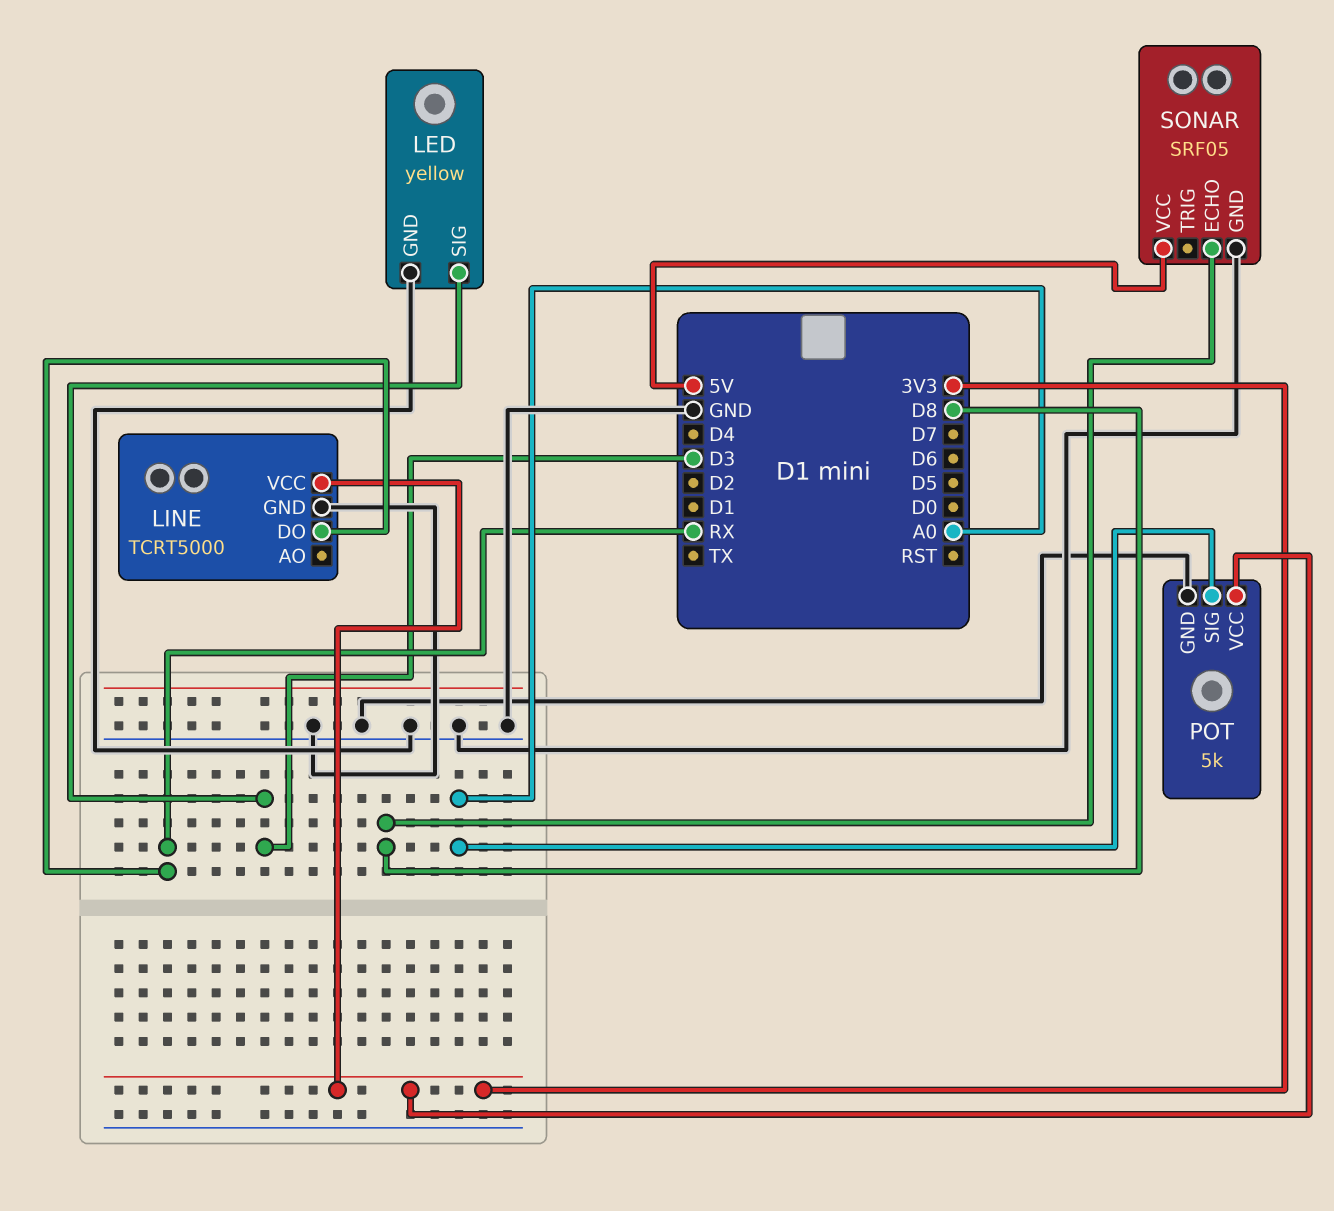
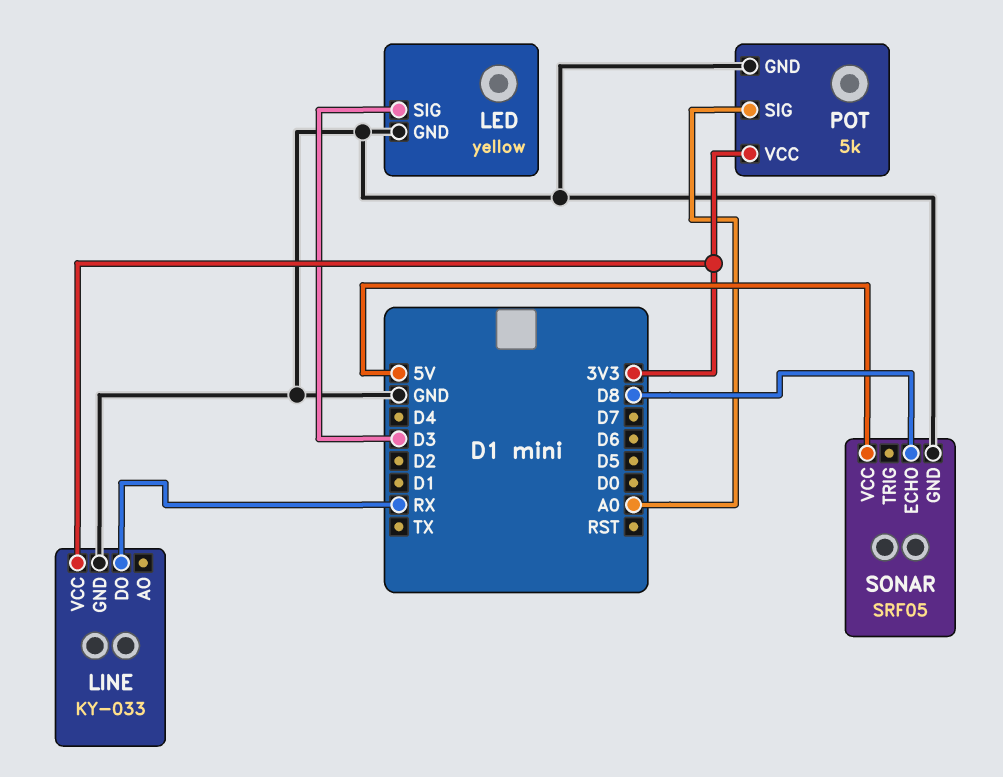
LINE: TCRT5000 -> KY-033

